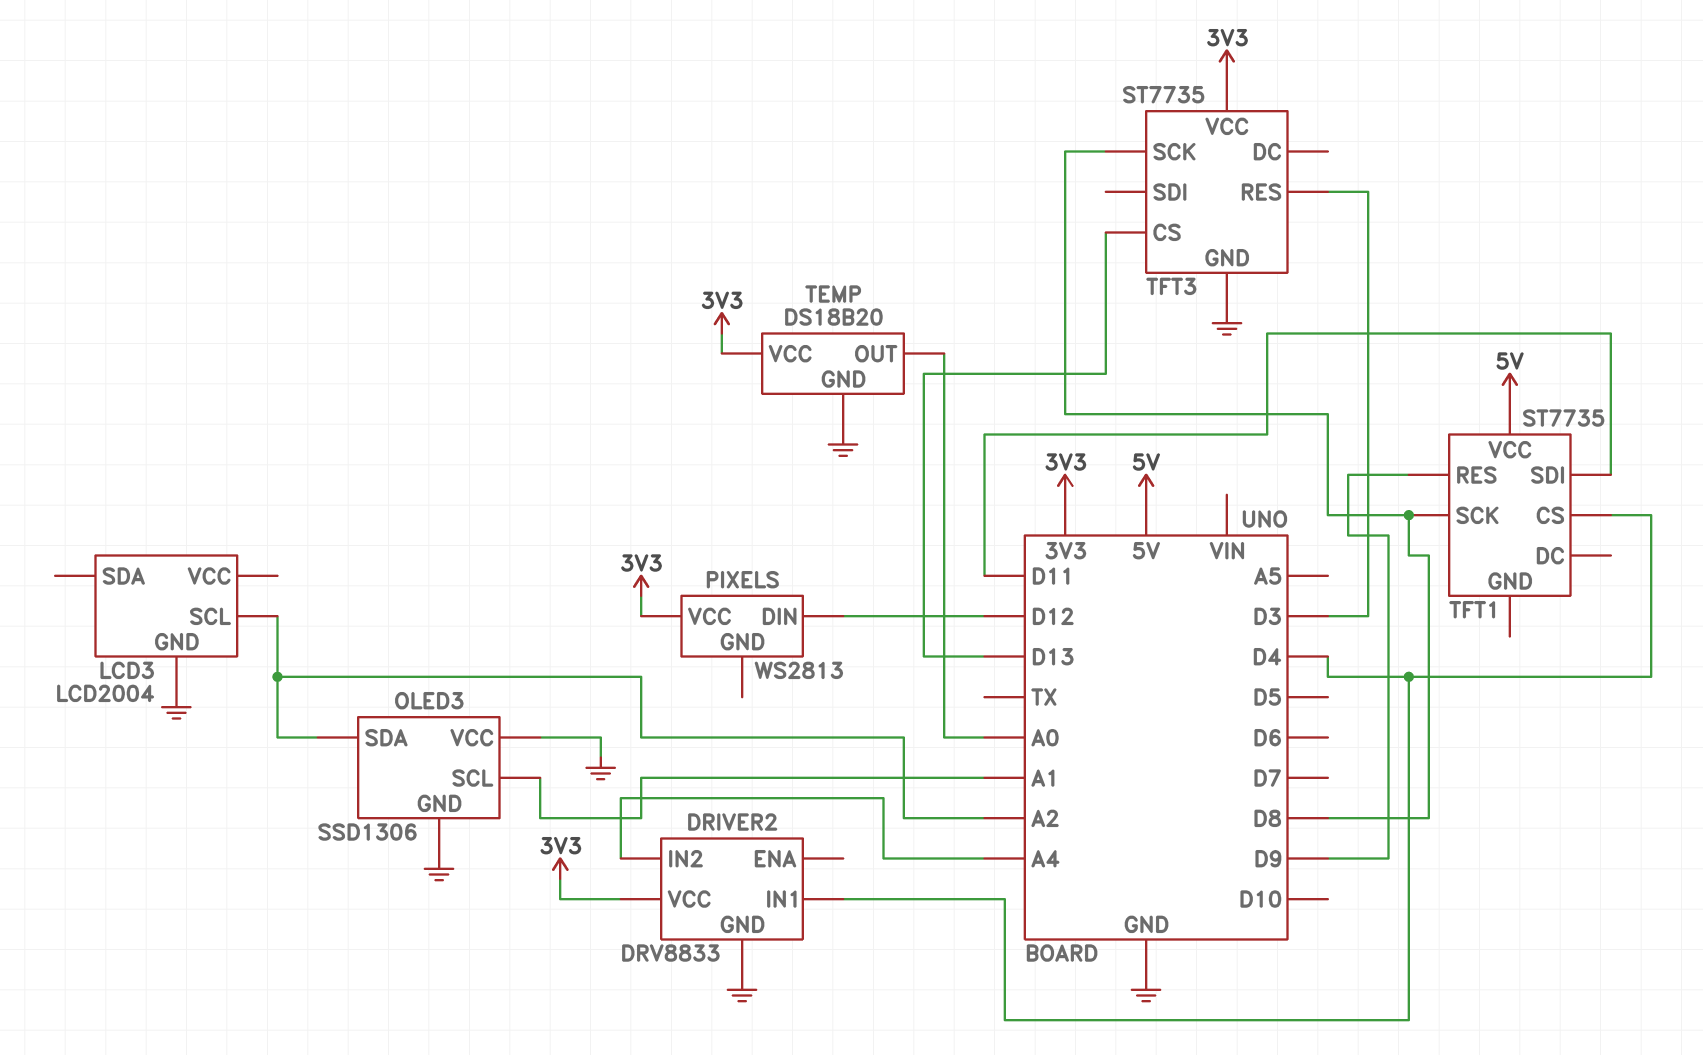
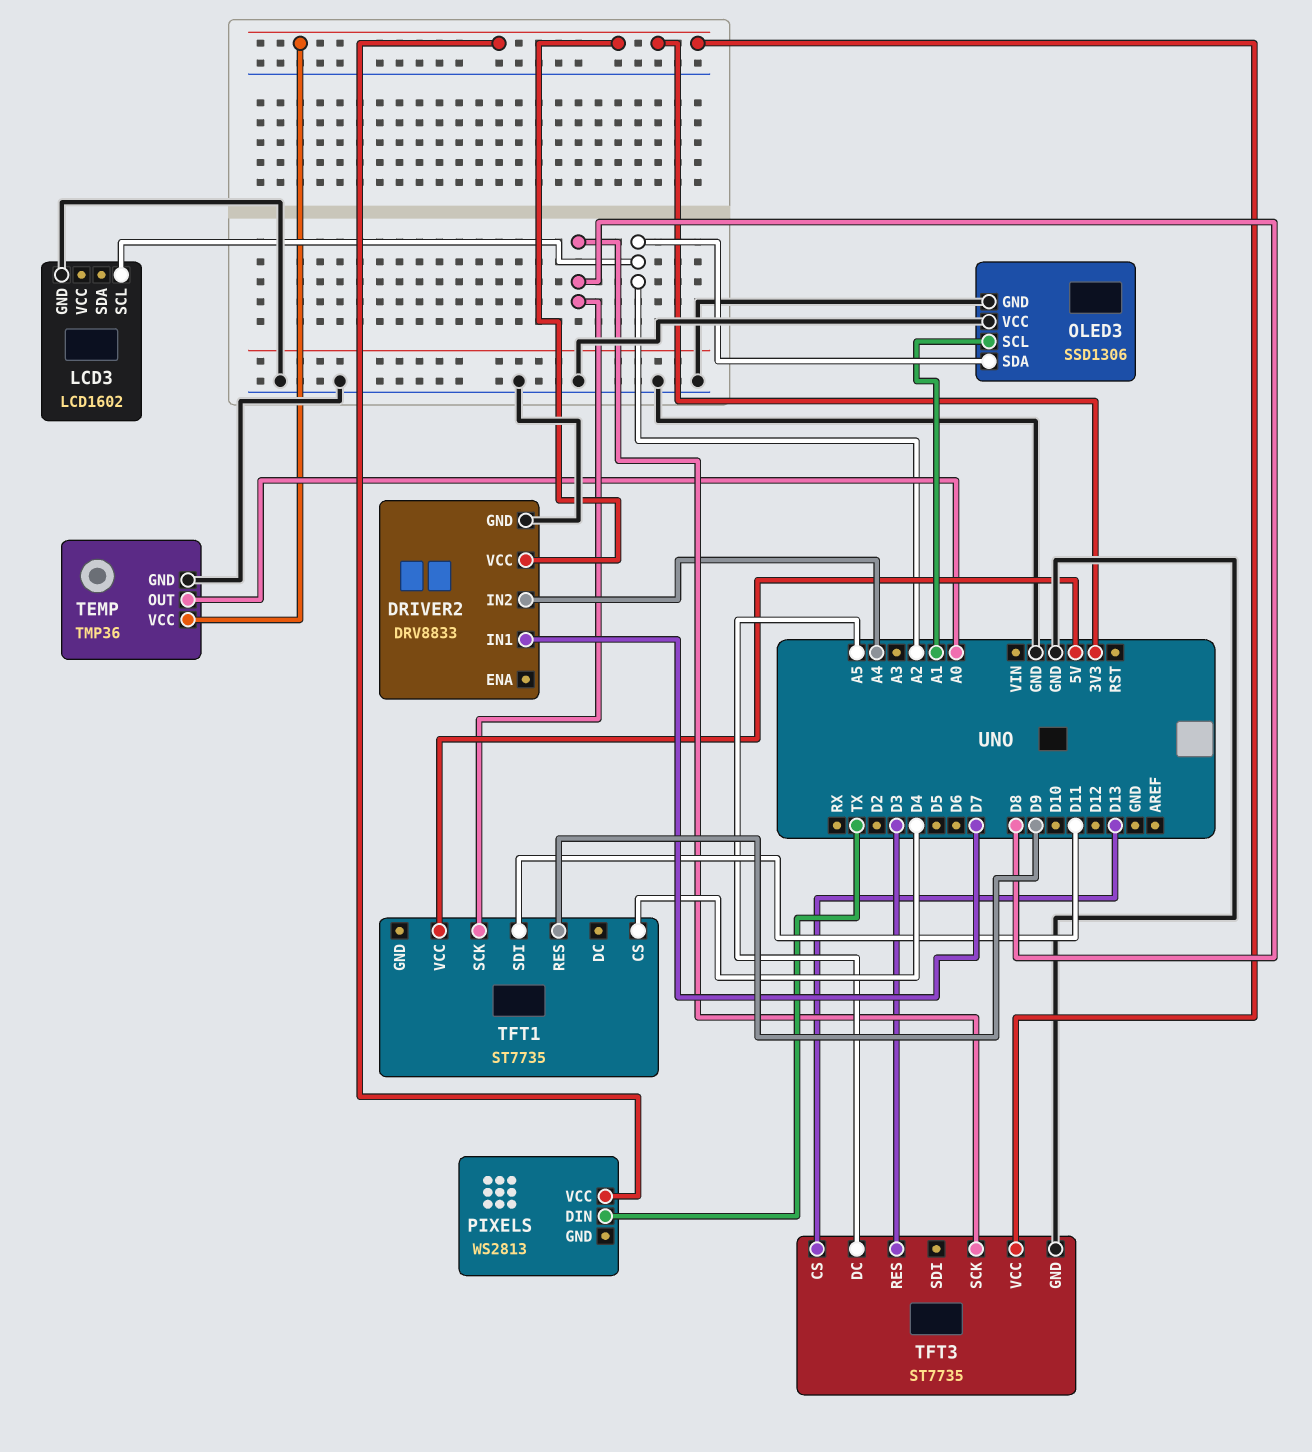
DRIVER2 pin IN1: D4 -> D7
LCD3: LCD2004 -> LCD1602
PIXELS pin DIN: D12 -> TX
TEMP: DS18B20 -> TMP36
TFT3 pin DC: none -> A5

